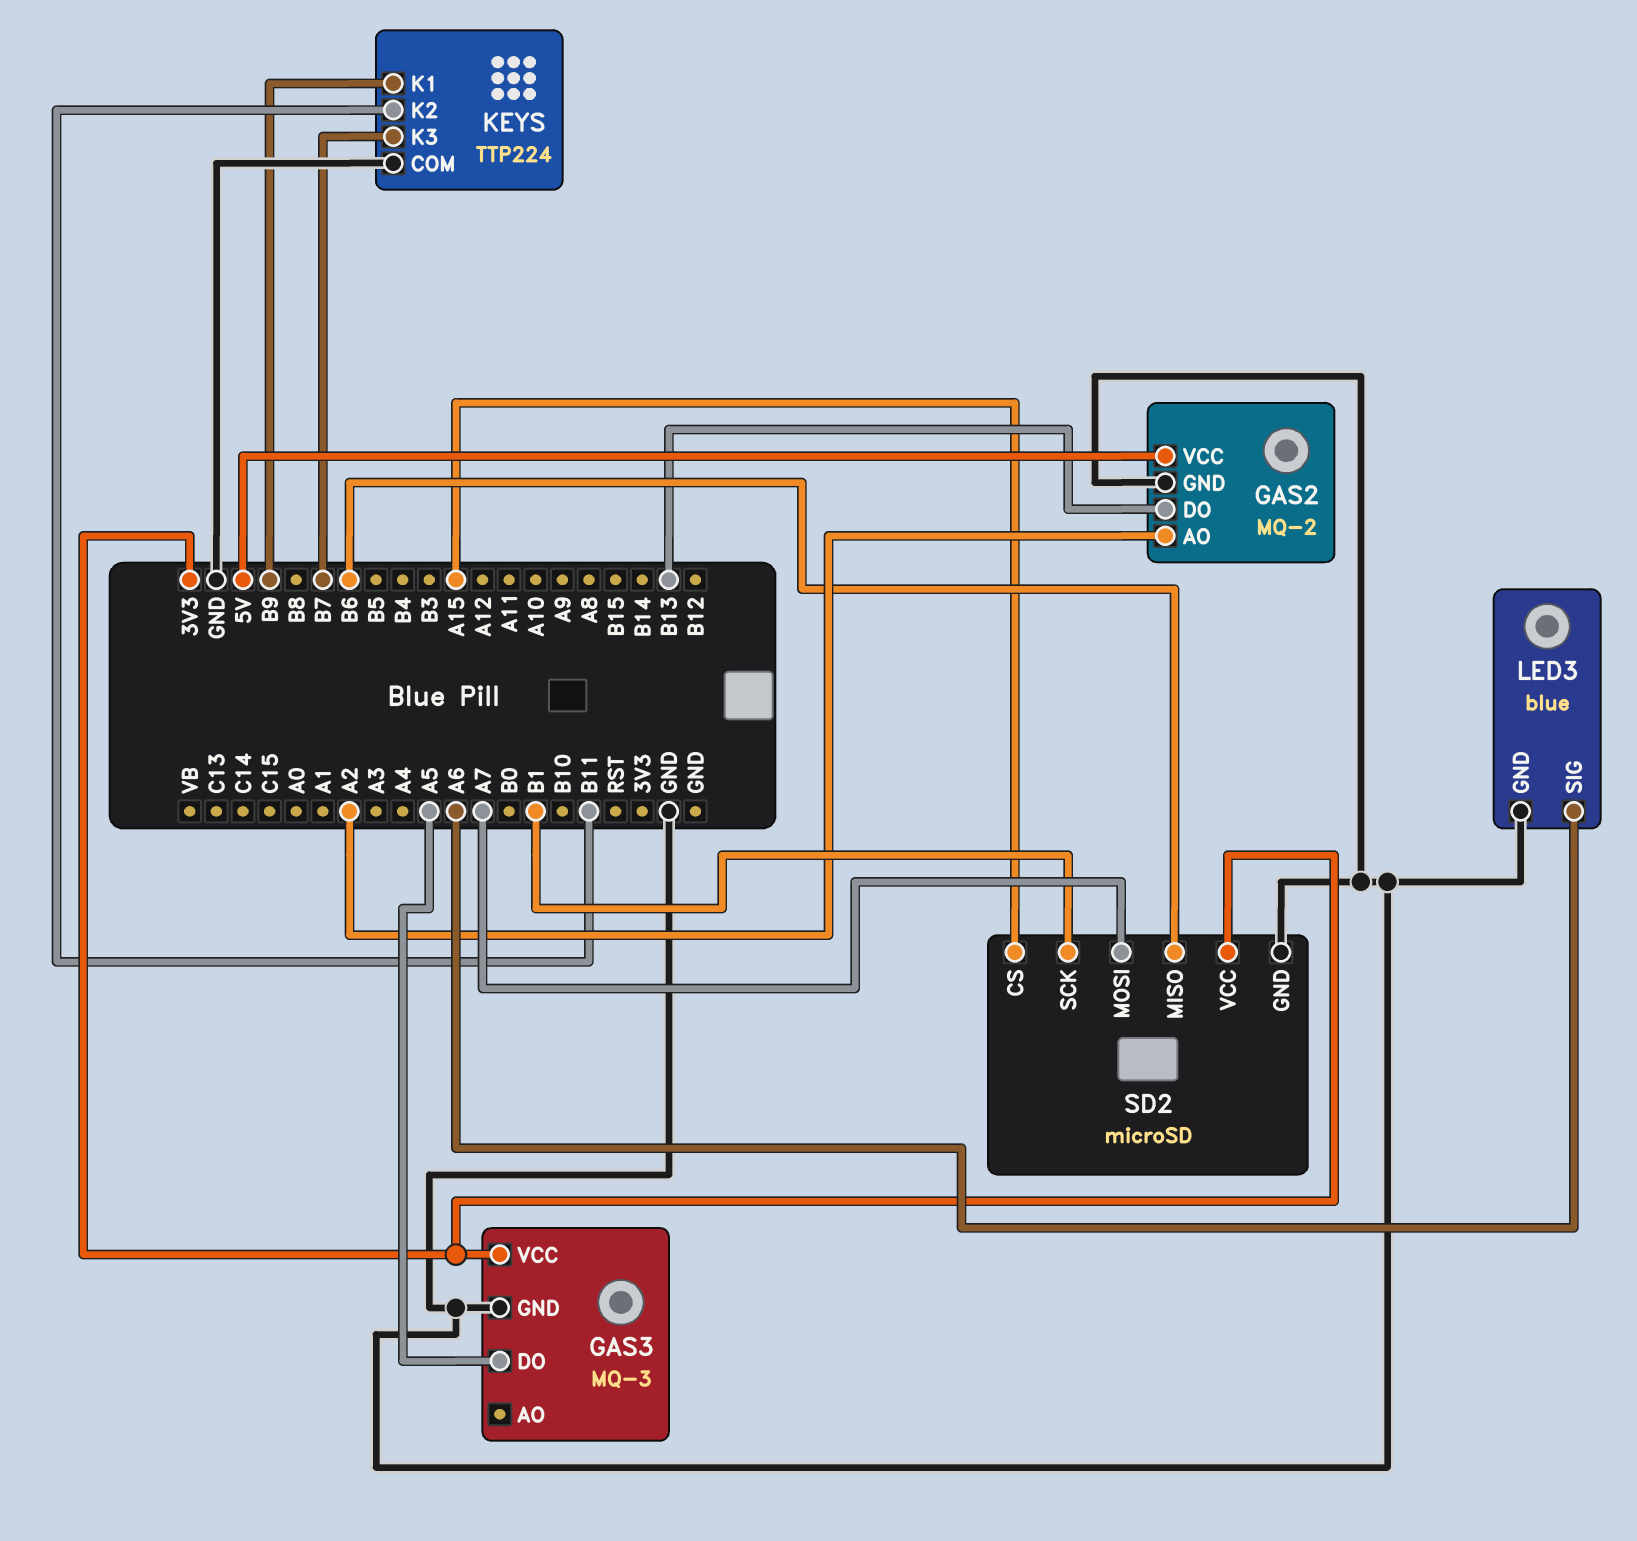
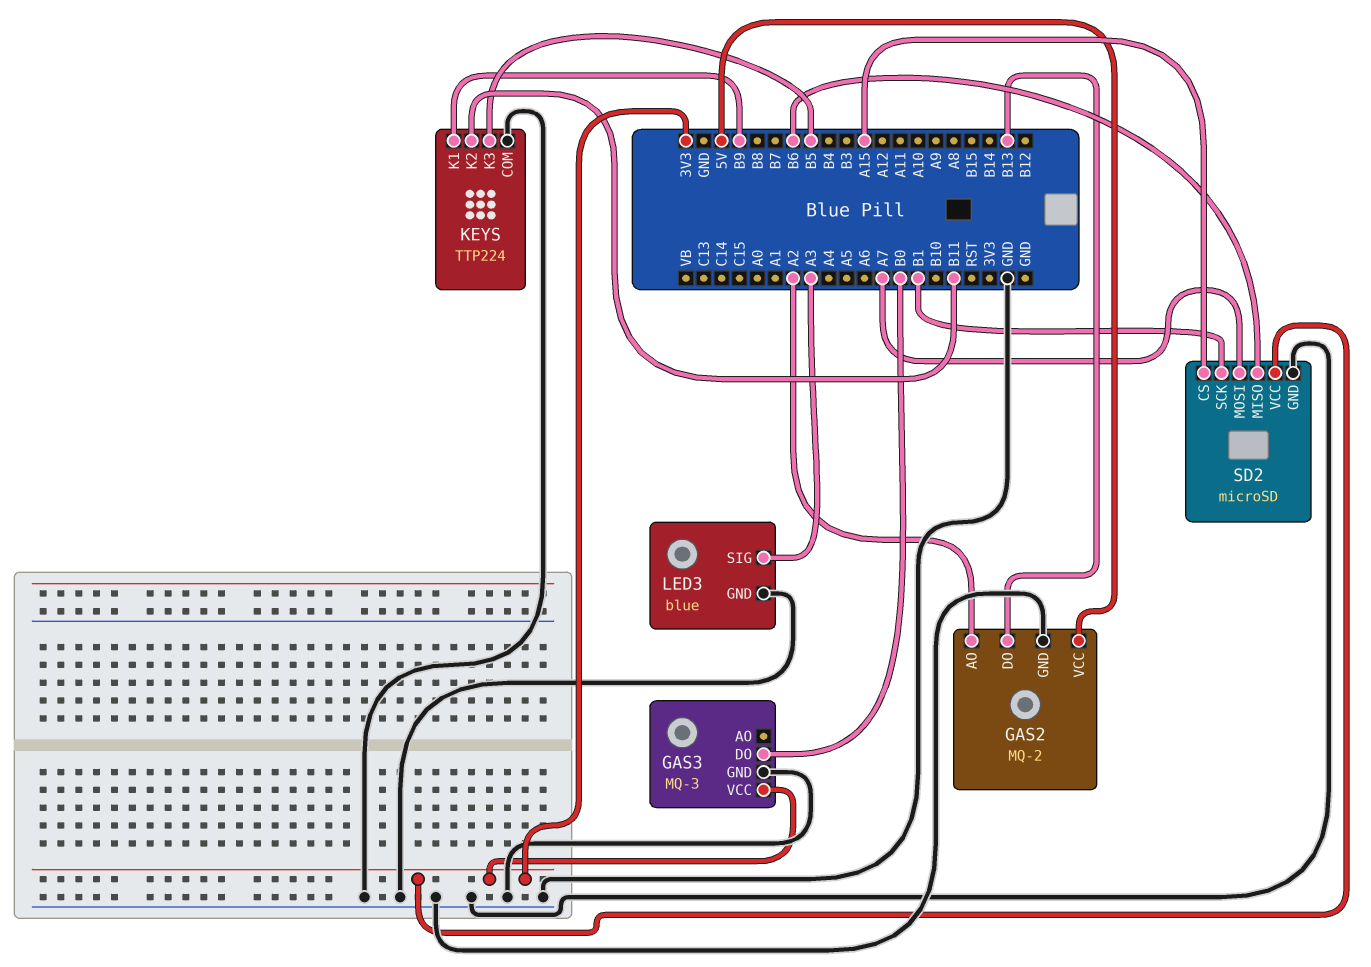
GAS3 pin DO: A5 -> B0
KEYS pin K3: B7 -> B5
LED3 pin SIG: A6 -> A3

